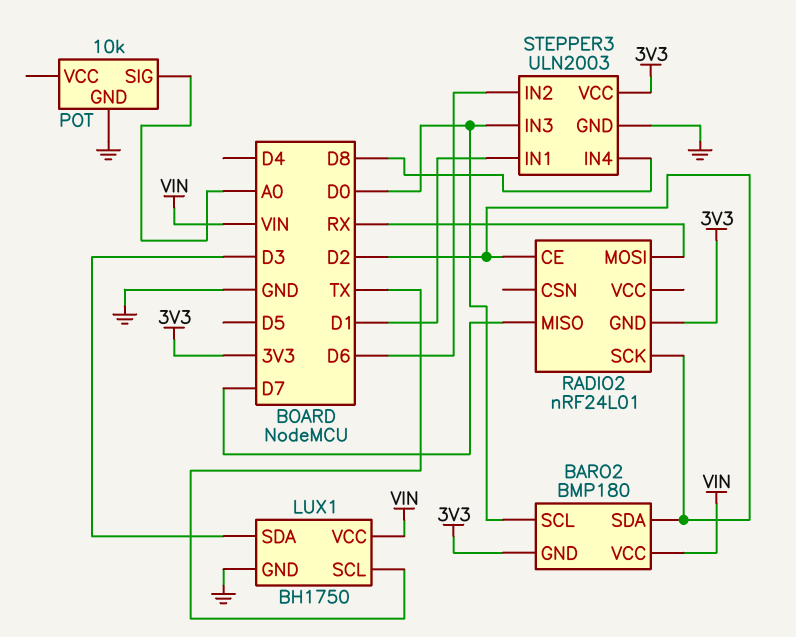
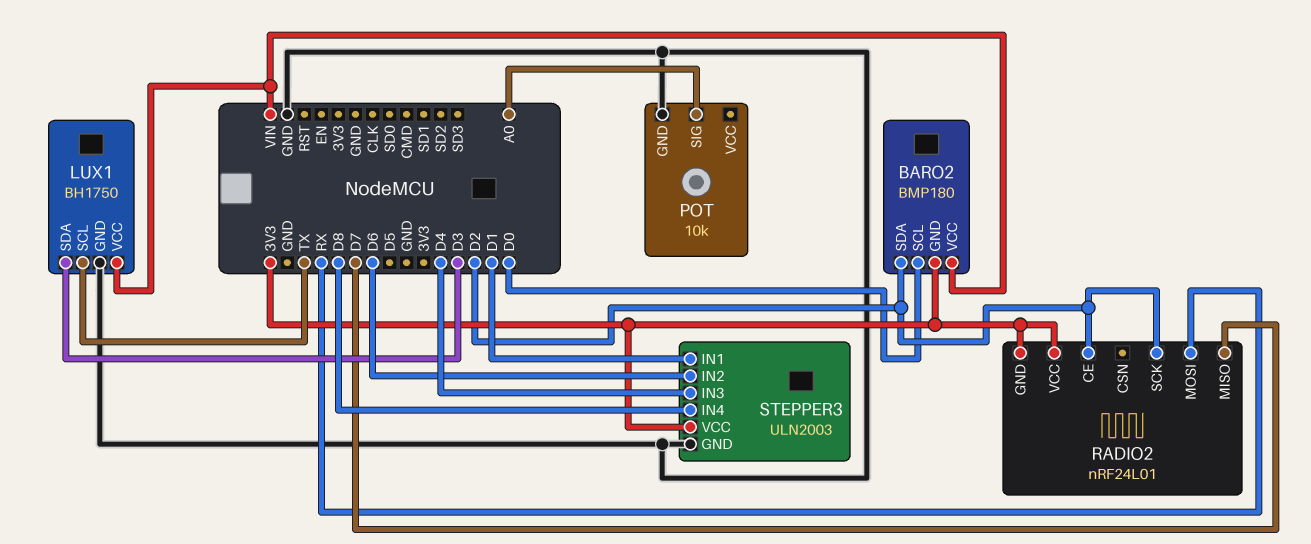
RADIO2 pin VCC: none -> 3V3
STEPPER3 pin IN3: D0 -> D4

